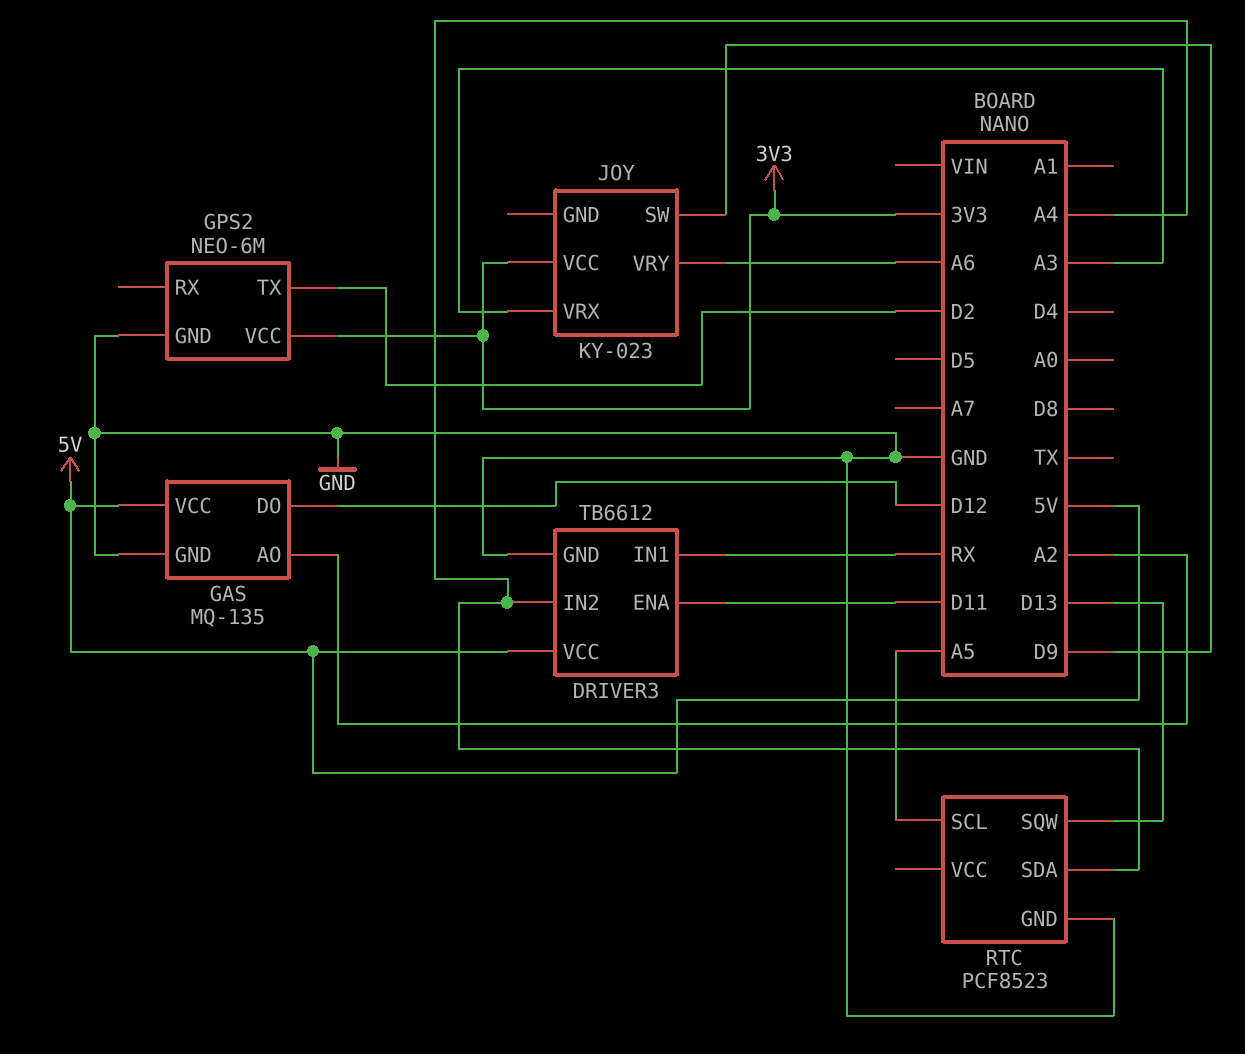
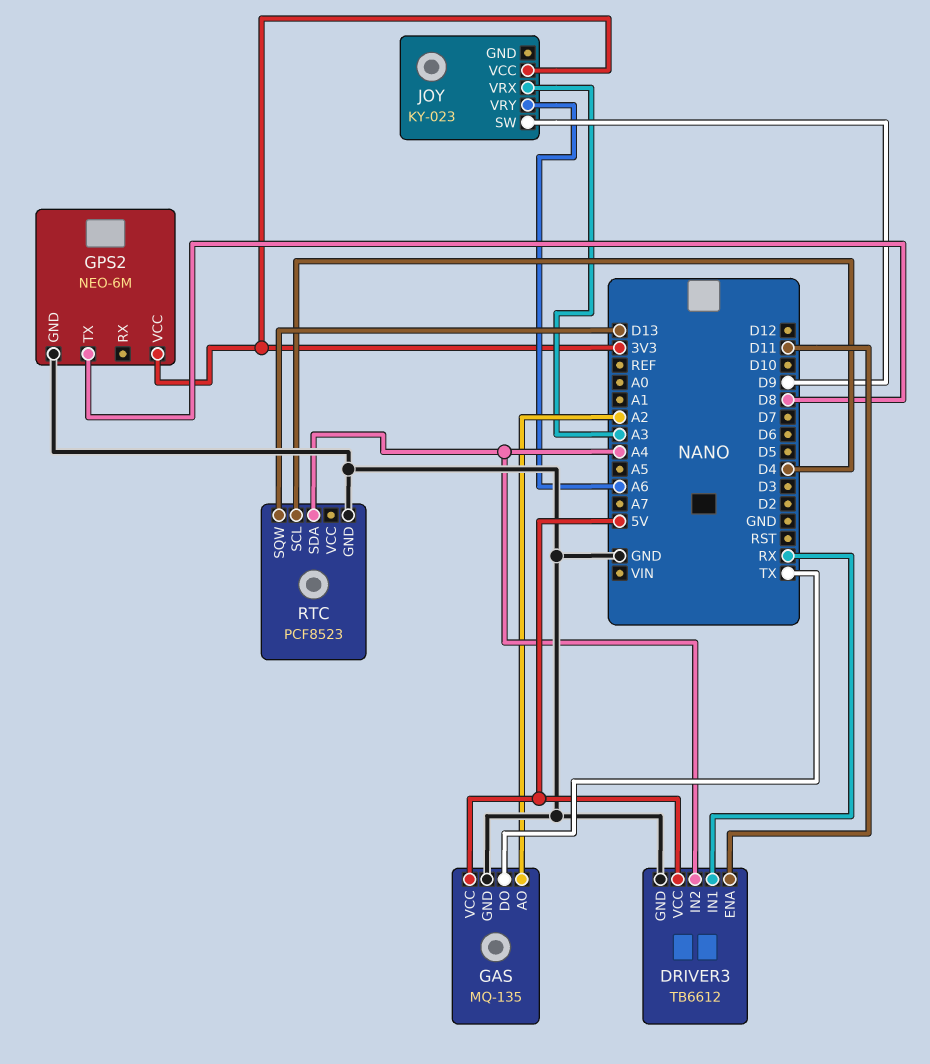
GAS pin DO: D12 -> TX
GPS2 pin TX: D2 -> D8
RTC pin SCL: A5 -> D4

